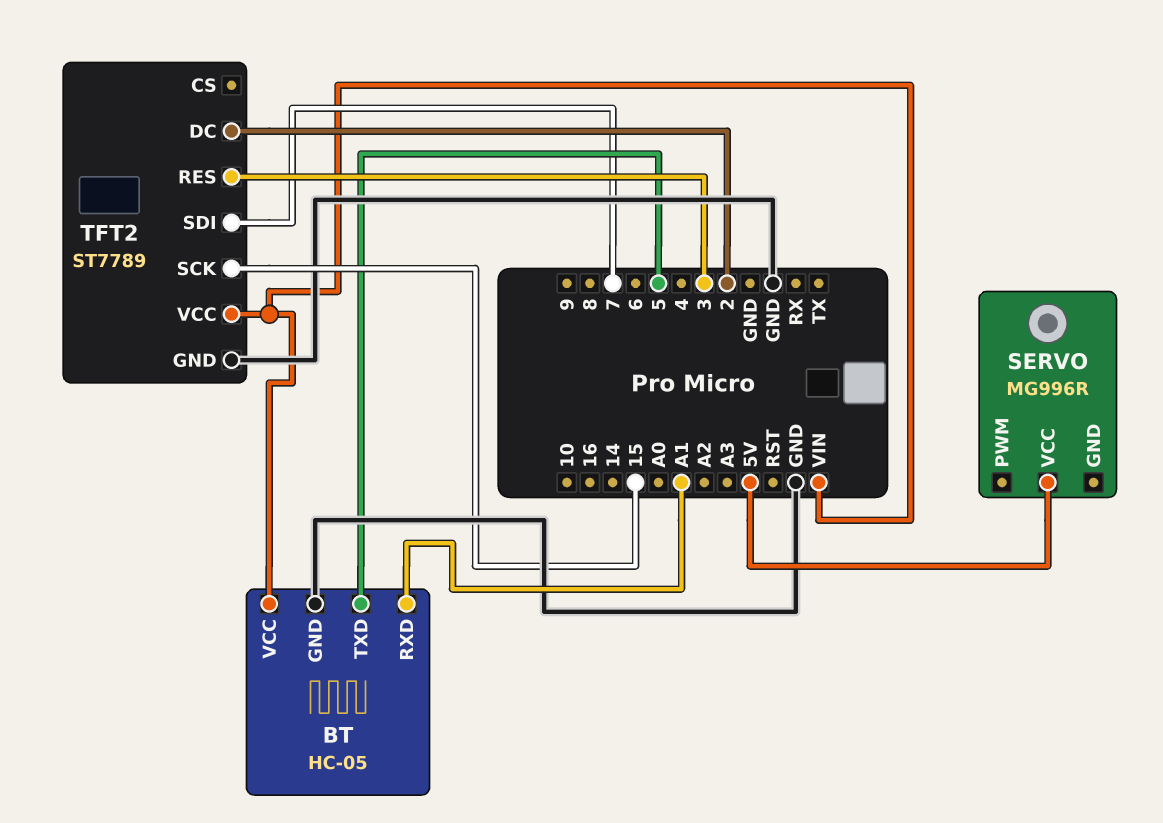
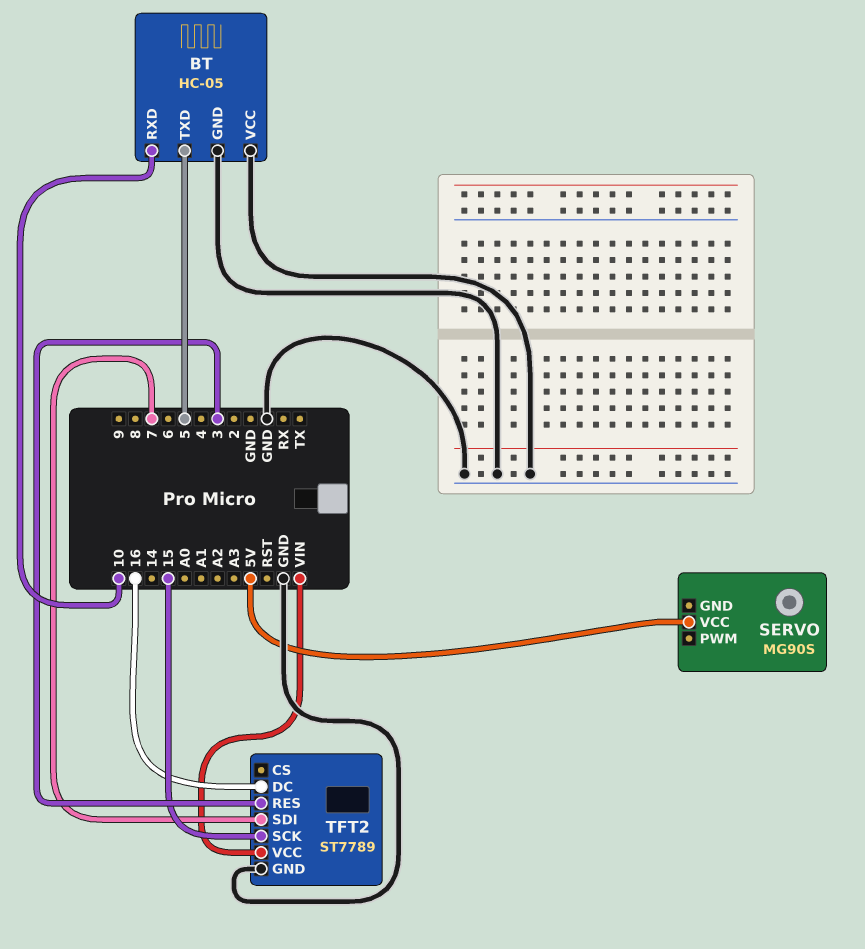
BT pin RXD: A1 -> 10
BT pin VCC: VIN -> GND
SERVO: MG996R -> MG90S
TFT2 pin DC: 2 -> 16

